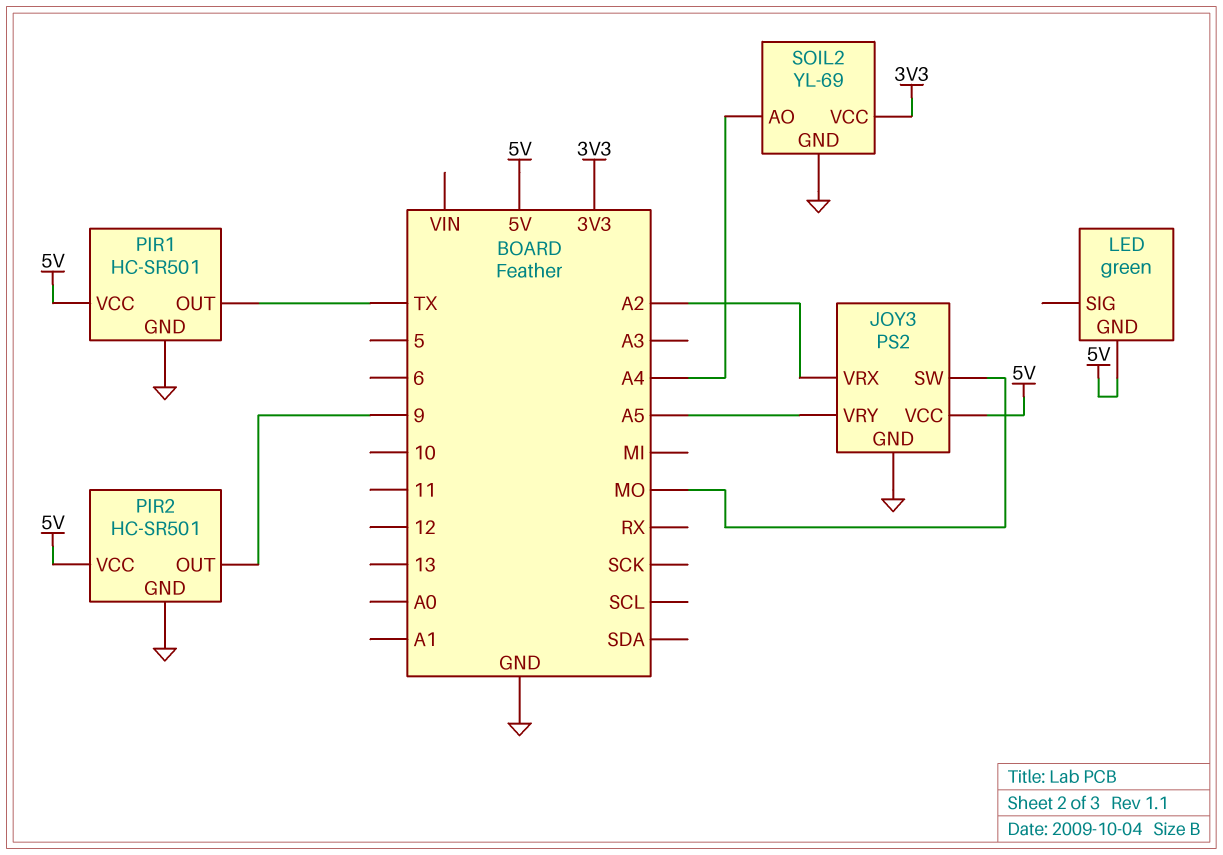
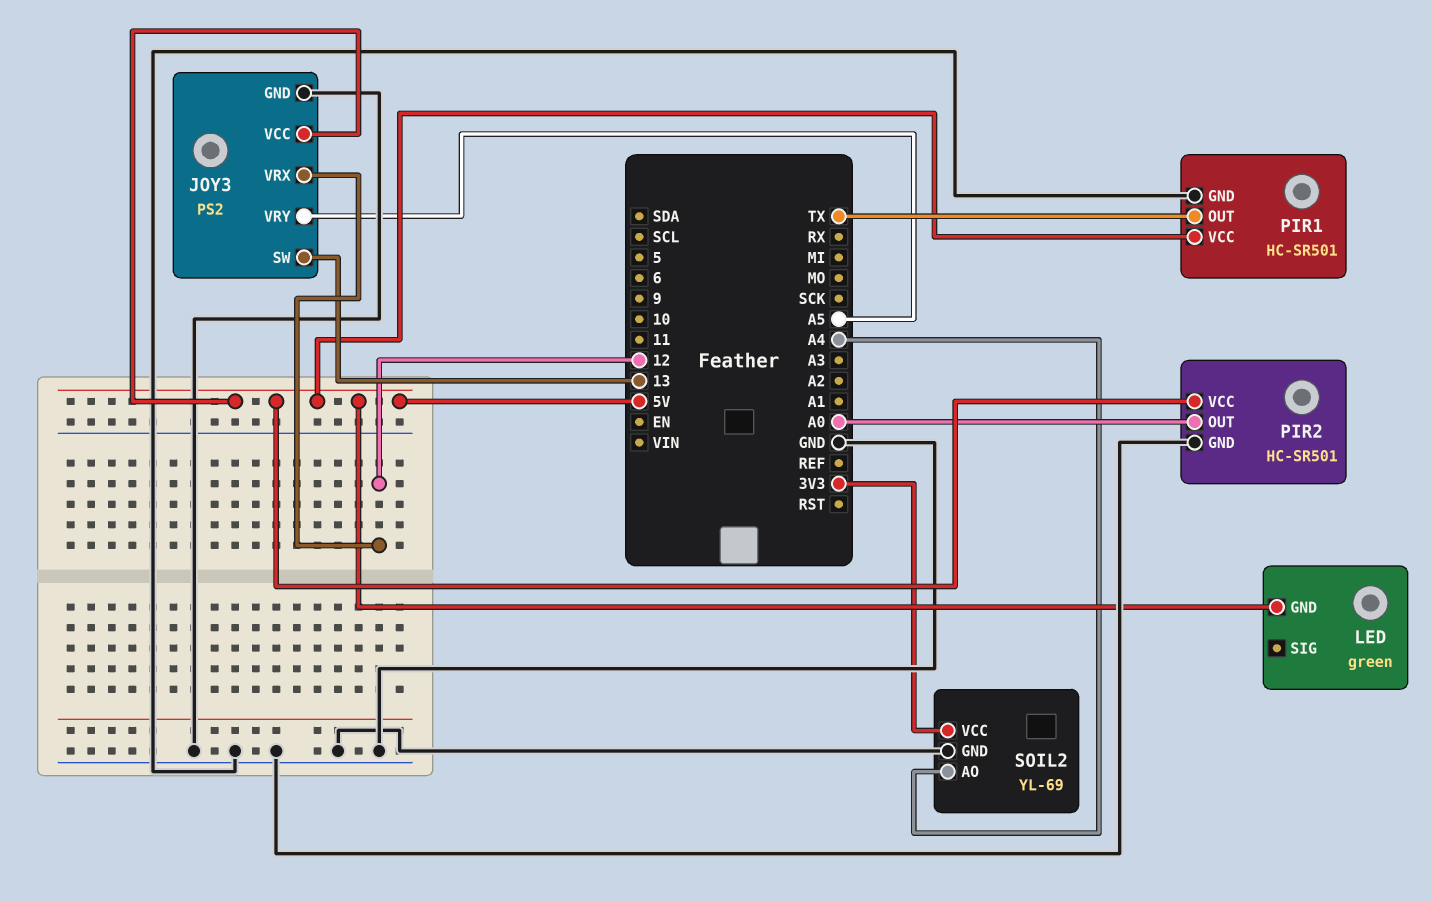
JOY3 pin SW: MO -> 13
JOY3 pin VRX: A2 -> 12
PIR2 pin OUT: 9 -> A0

